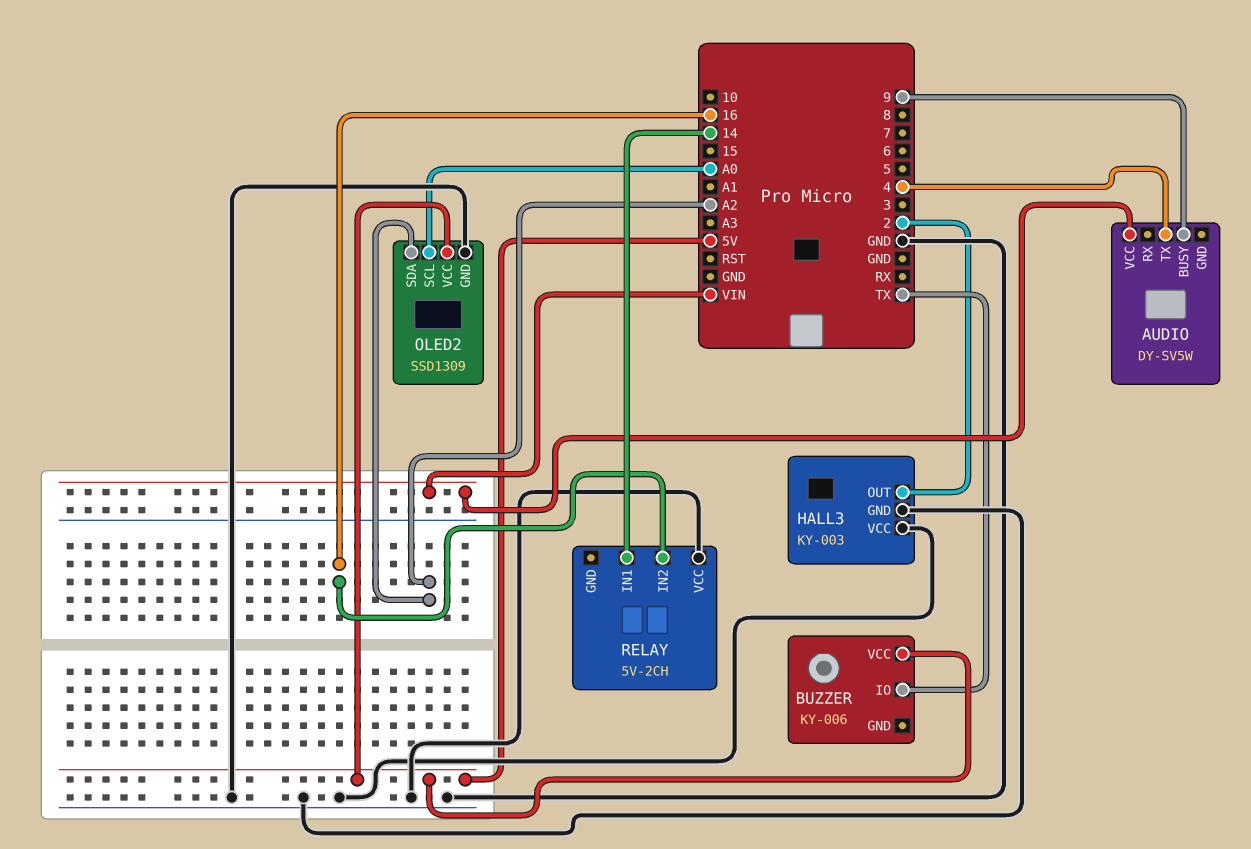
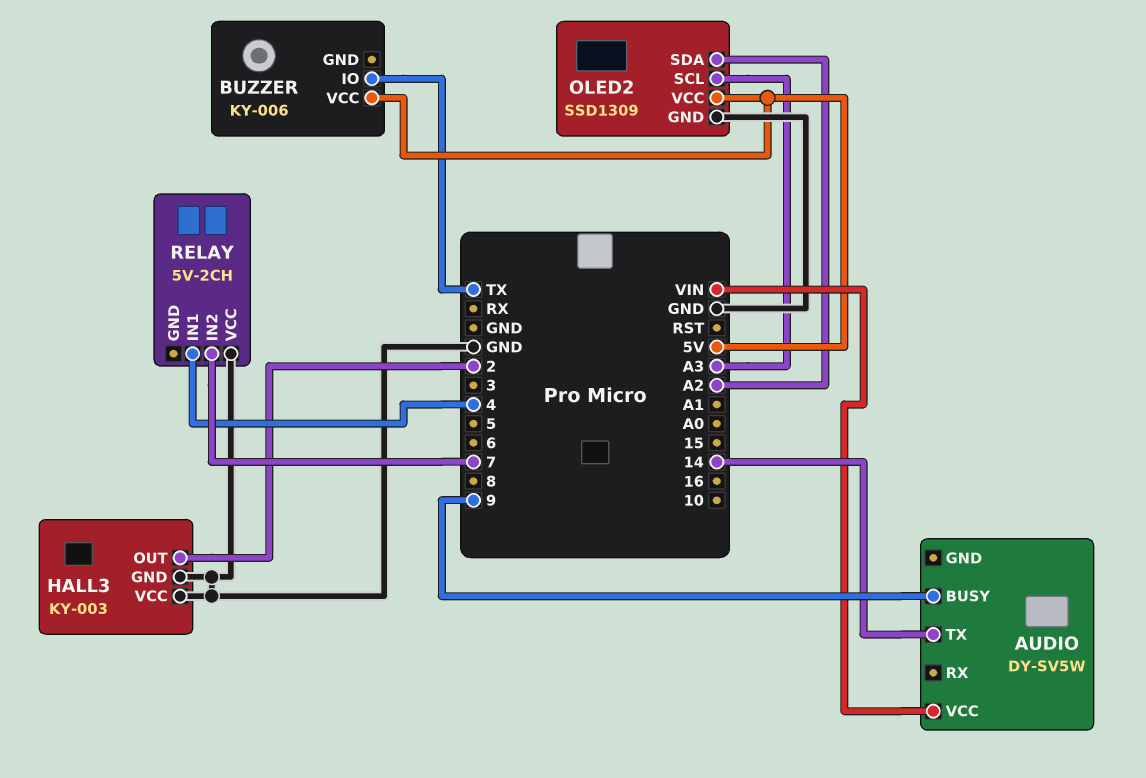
AUDIO pin TX: 4 -> 14
OLED2 pin SCL: A0 -> A3
RELAY pin IN1: 14 -> 4
RELAY pin IN2: 16 -> 7

